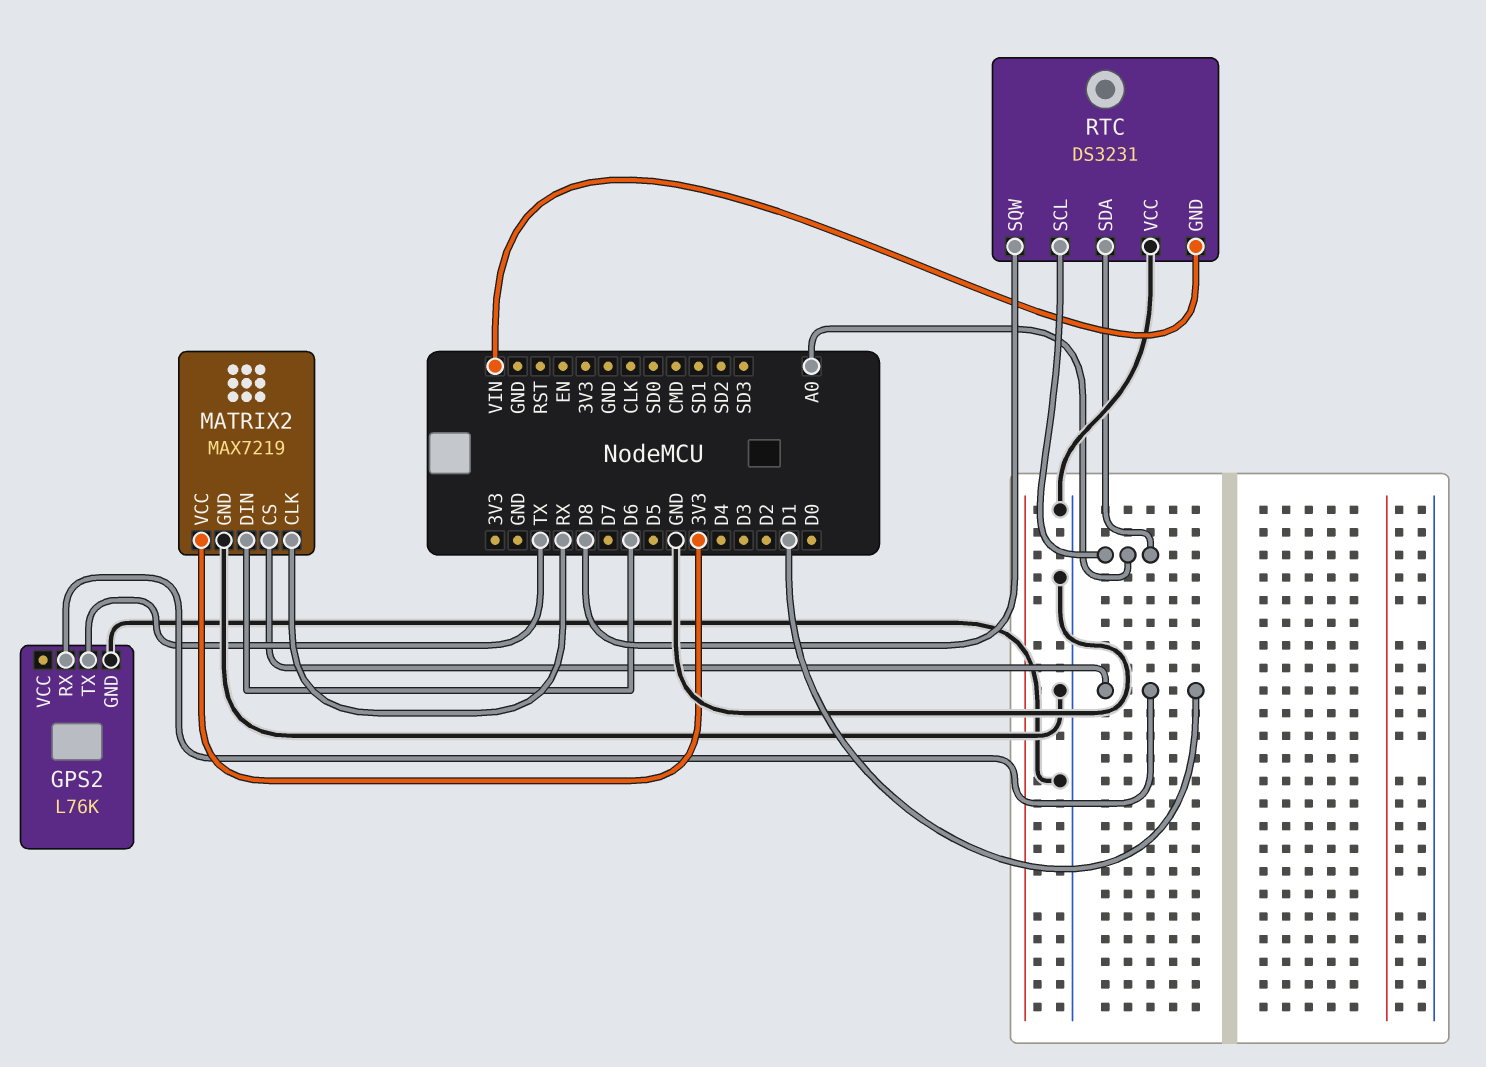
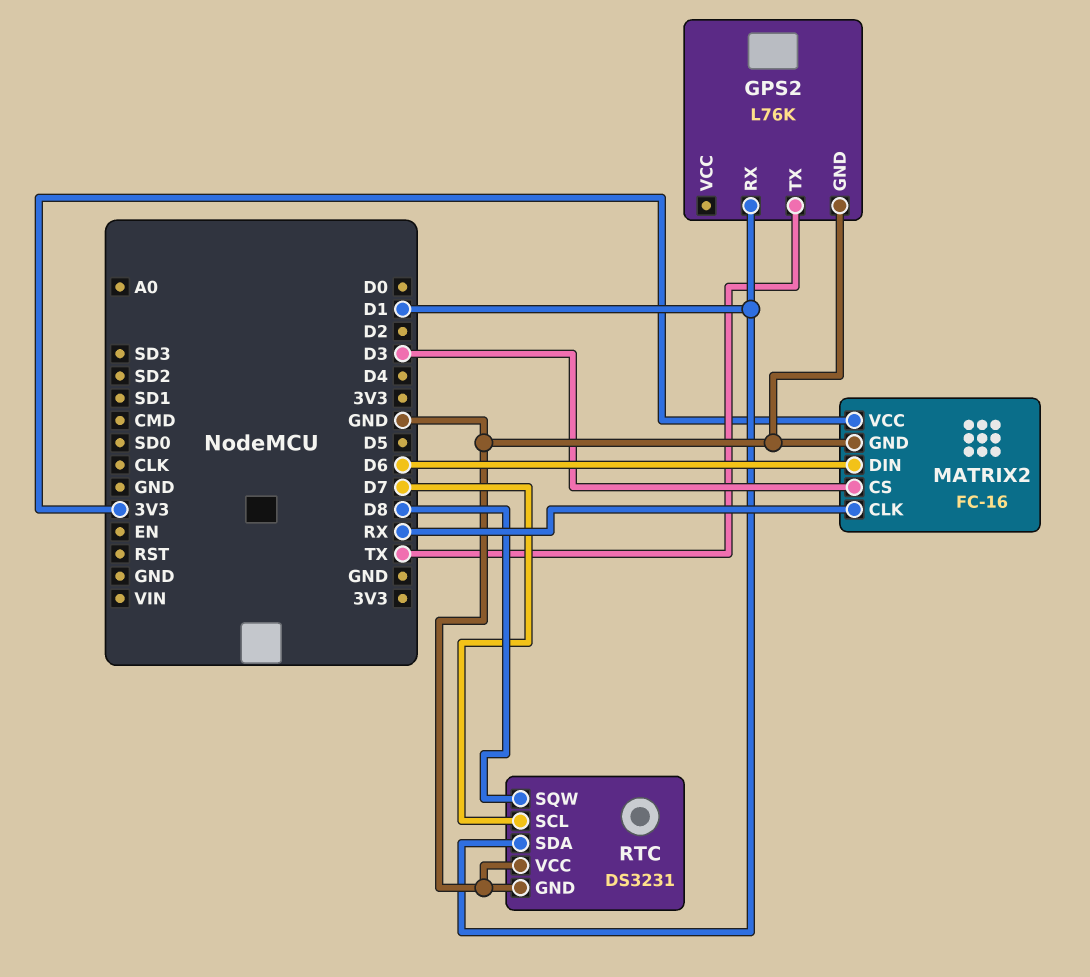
MATRIX2: MAX7219 -> FC-16
MATRIX2 pin CS: D1 -> D3
RTC pin GND: VIN -> GND
RTC pin SCL: A0 -> D7
RTC pin SDA: A0 -> D1

